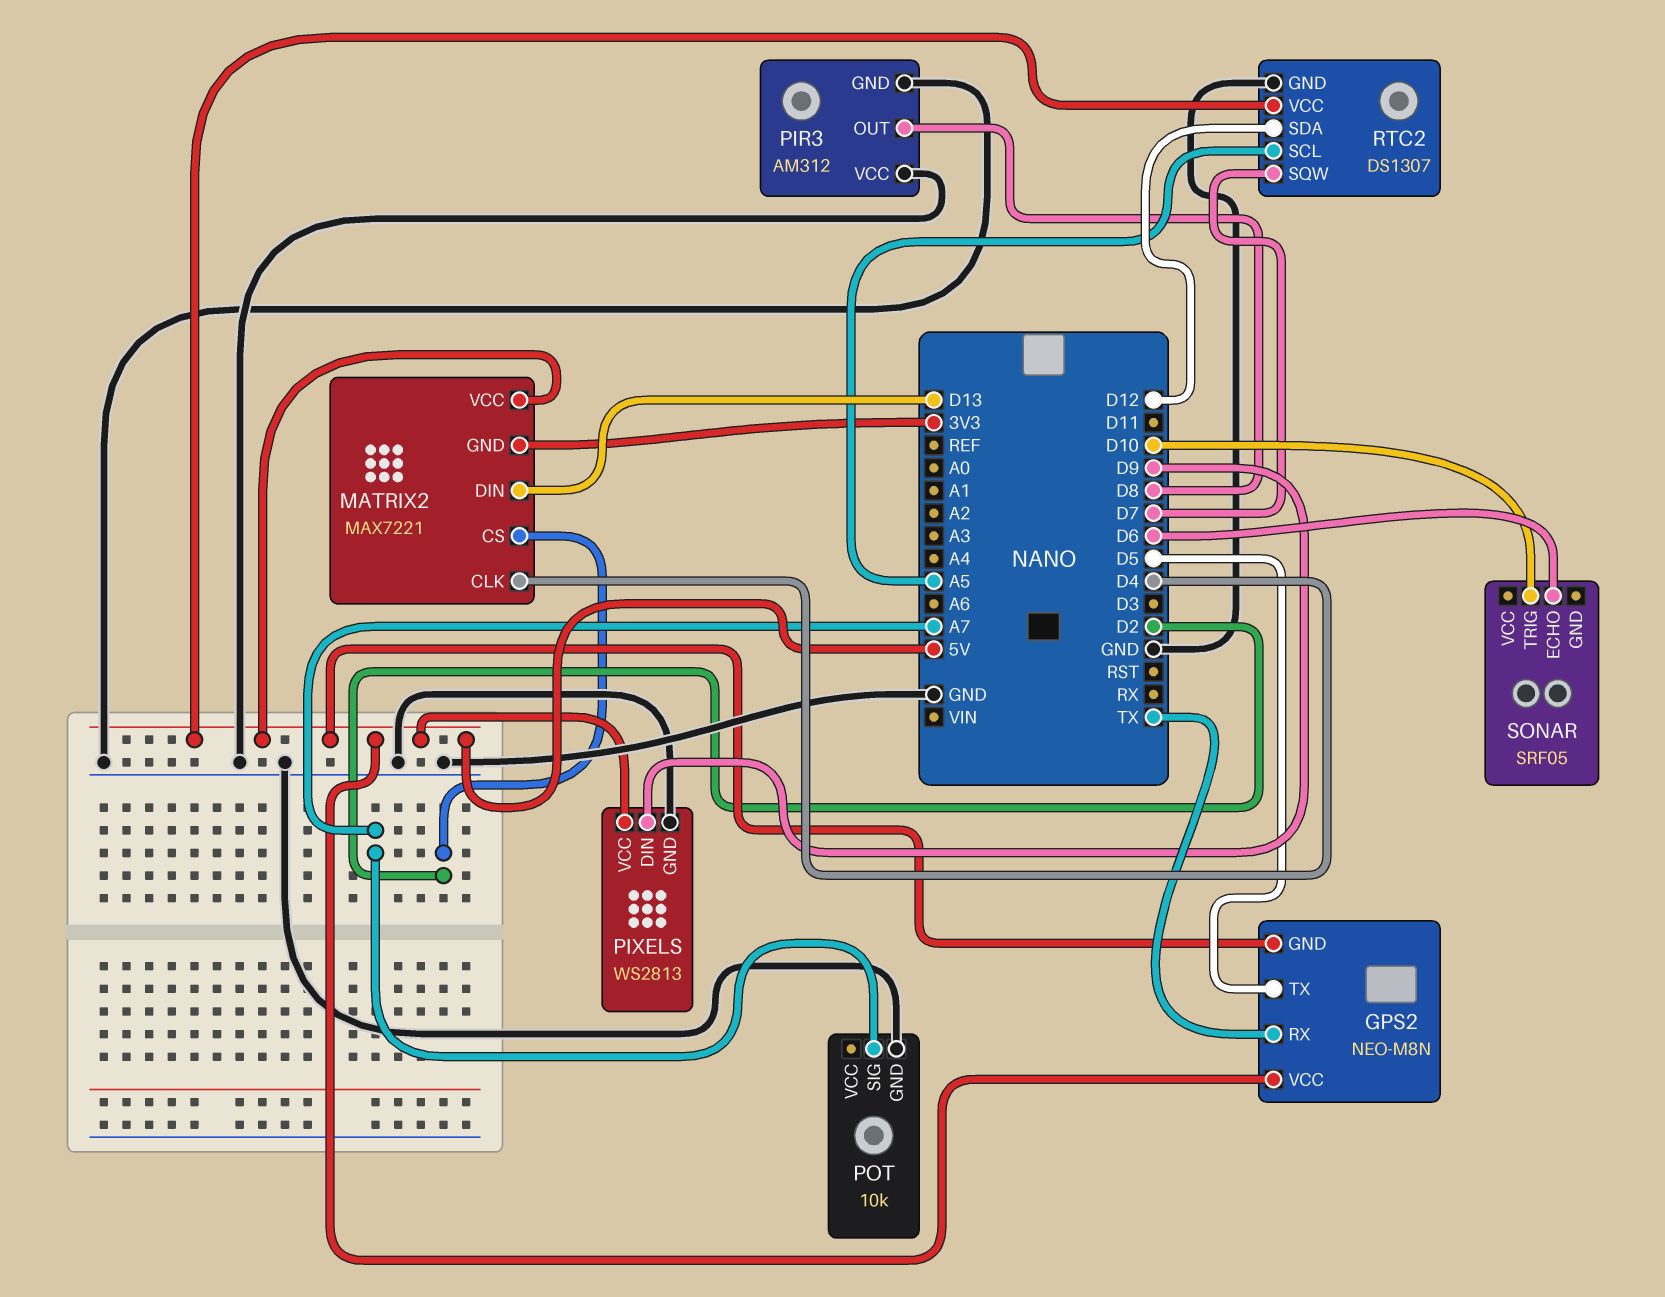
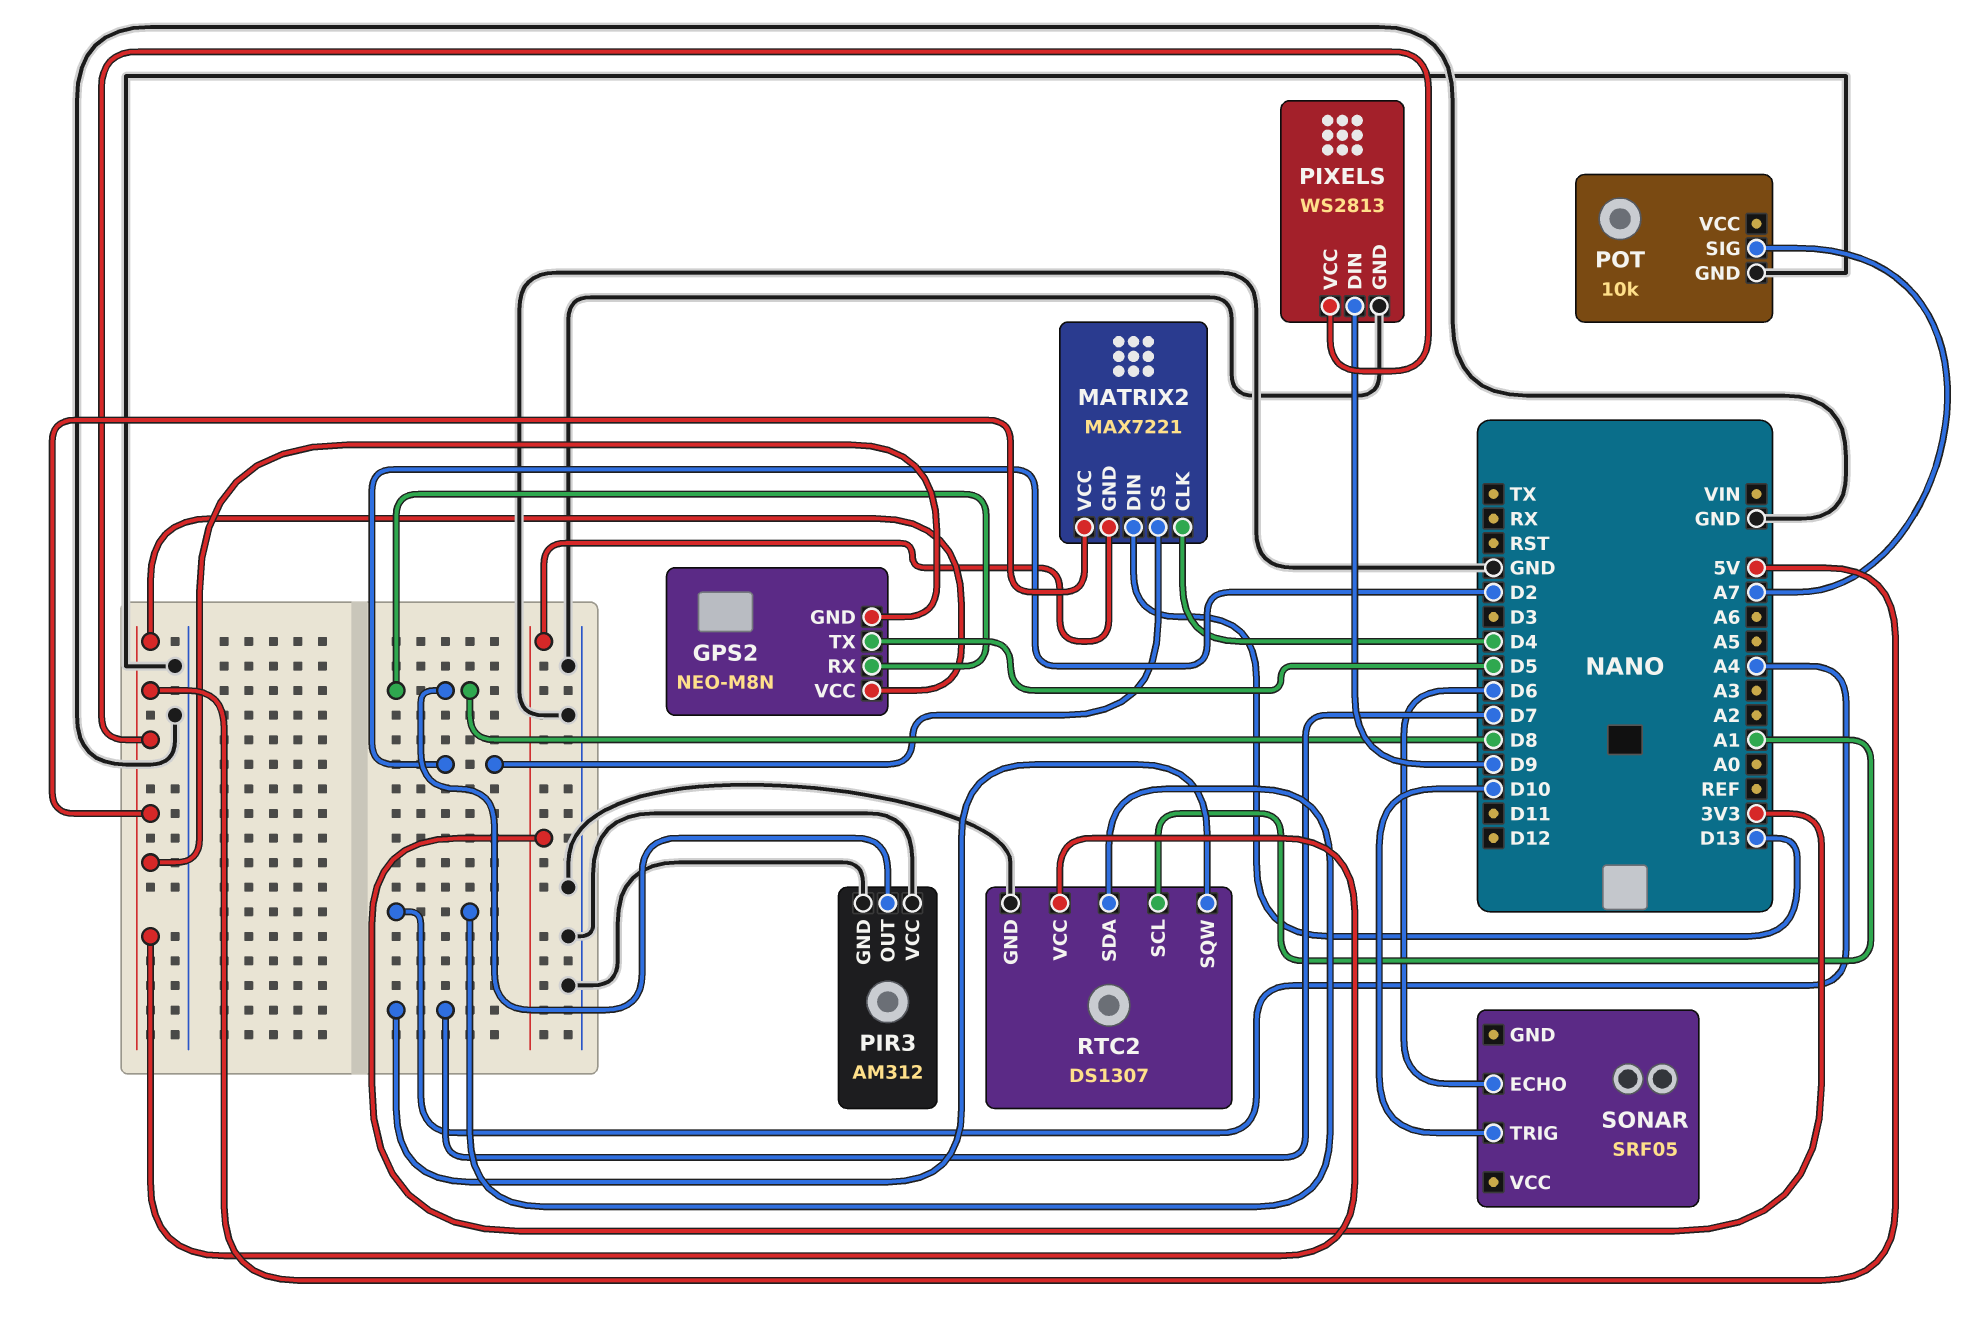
GPS2 pin RX: TX -> D8
RTC2 pin SCL: A5 -> A1
RTC2 pin SDA: D12 -> A4

